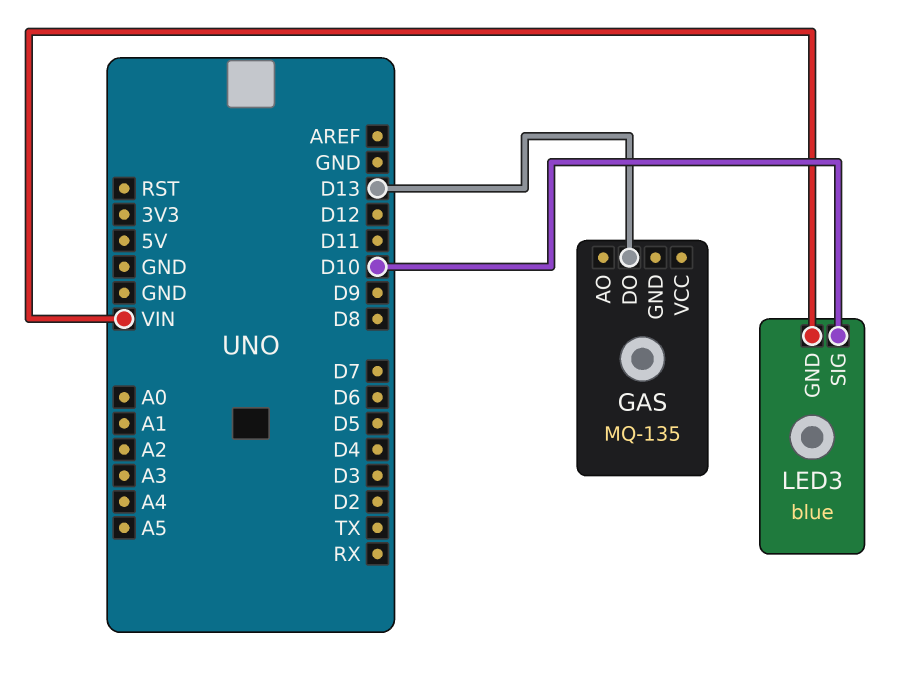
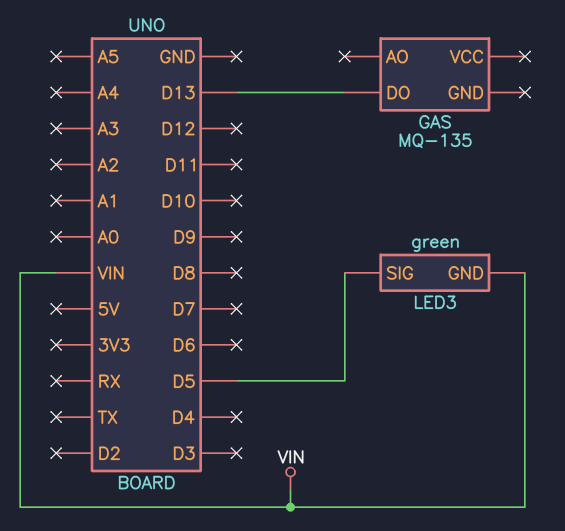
LED3: blue -> green
LED3 pin SIG: D10 -> D5

